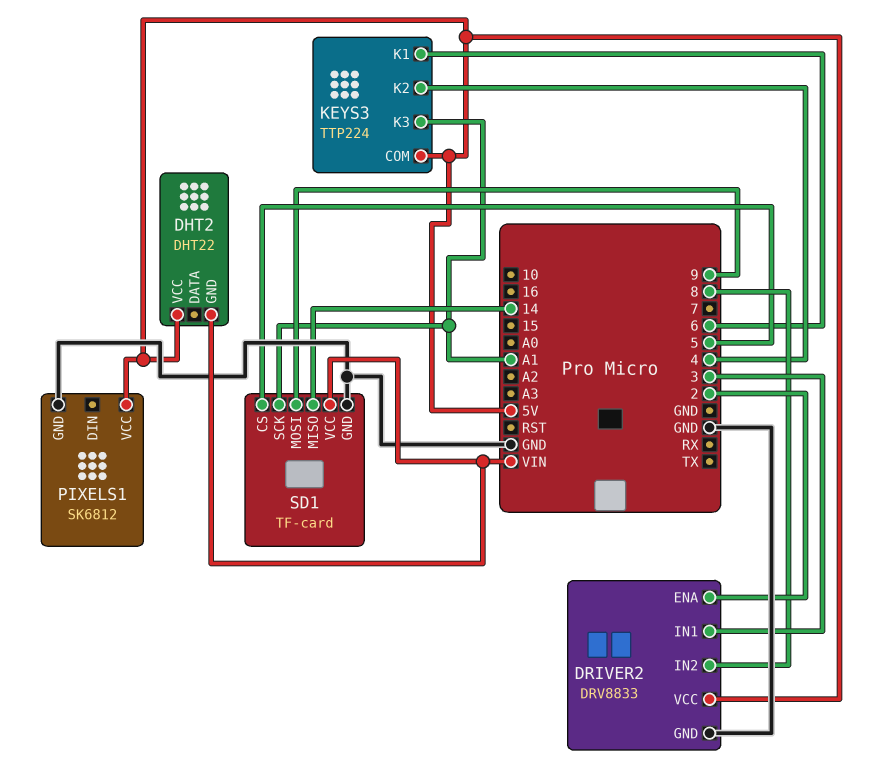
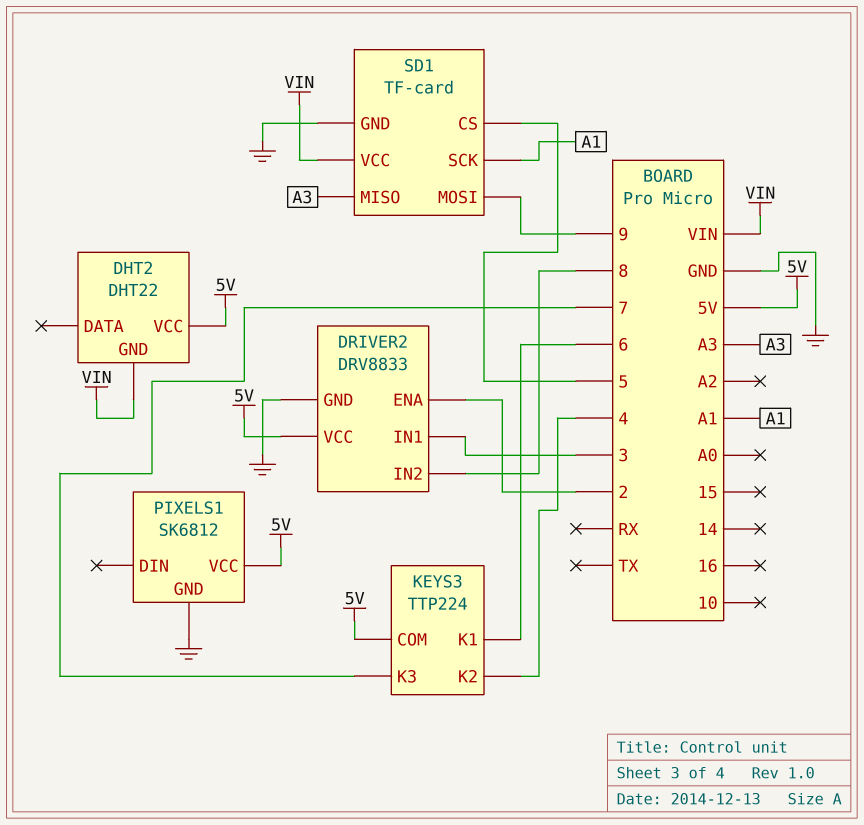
KEYS3 pin K3: A1 -> 7
SD1 pin MISO: 14 -> A3

